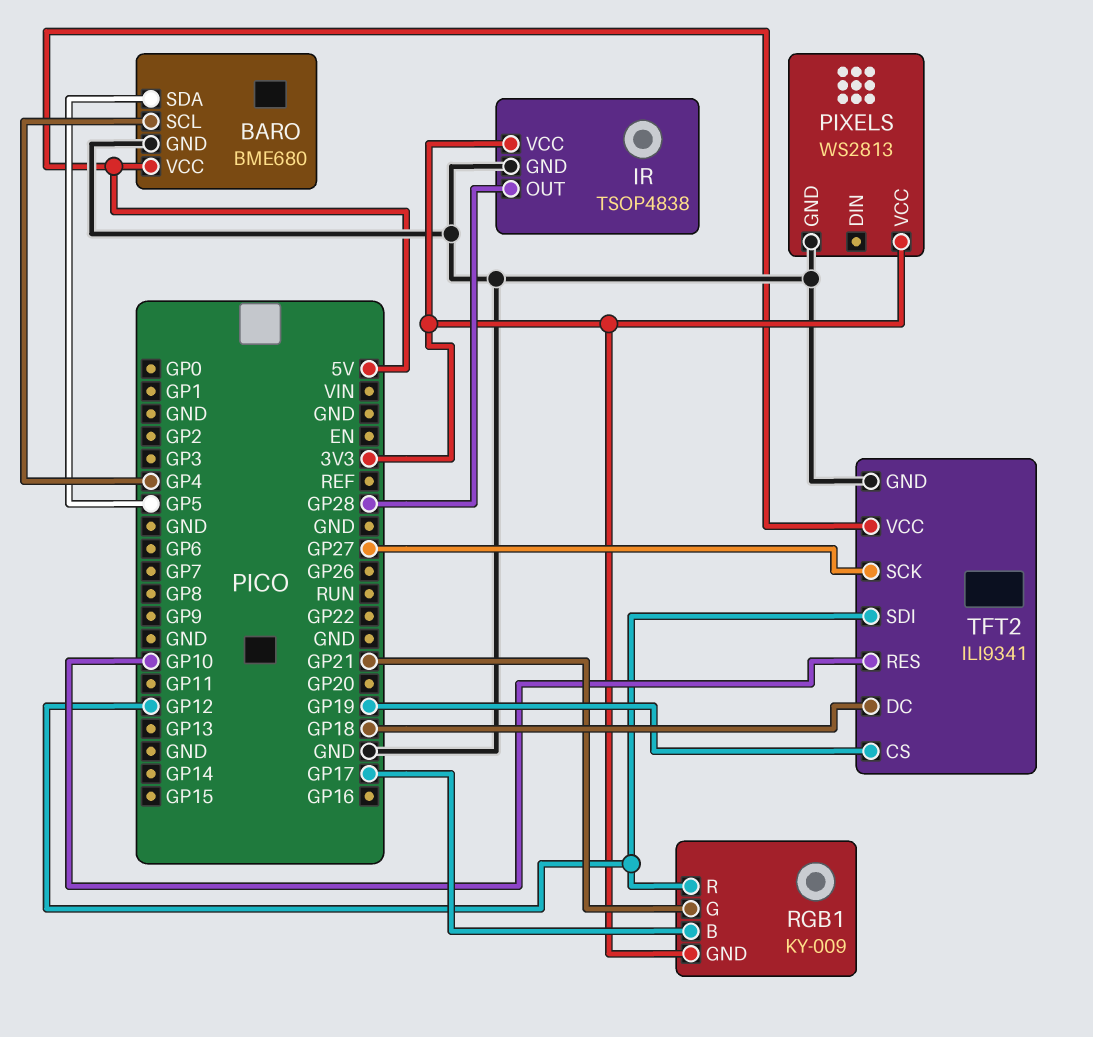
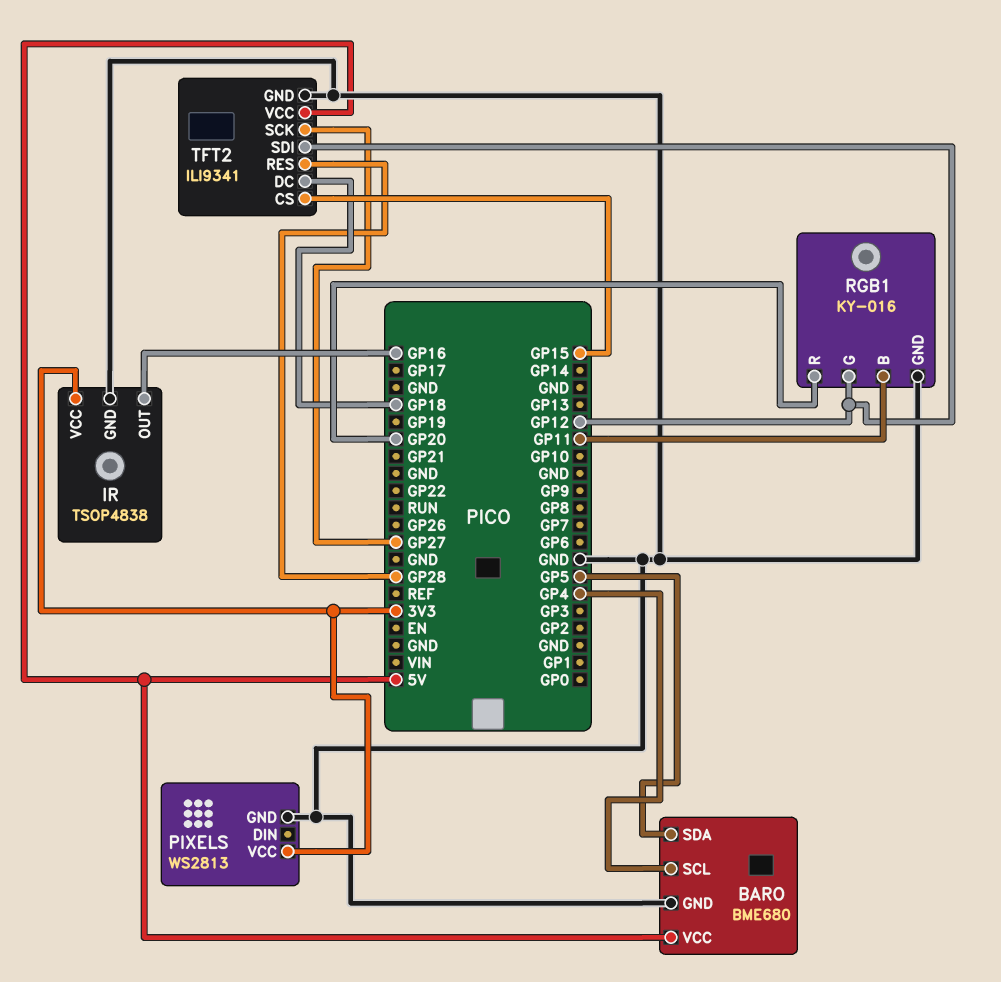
IR pin OUT: GP28 -> GP16
RGB1: KY-009 -> KY-016
RGB1 pin B: GP17 -> GP11
RGB1 pin G: GP21 -> GP12
RGB1 pin GND: 3V3 -> GND
RGB1 pin R: GP12 -> GP20
TFT2 pin CS: GP19 -> GP15
TFT2 pin RES: GP10 -> GP28

